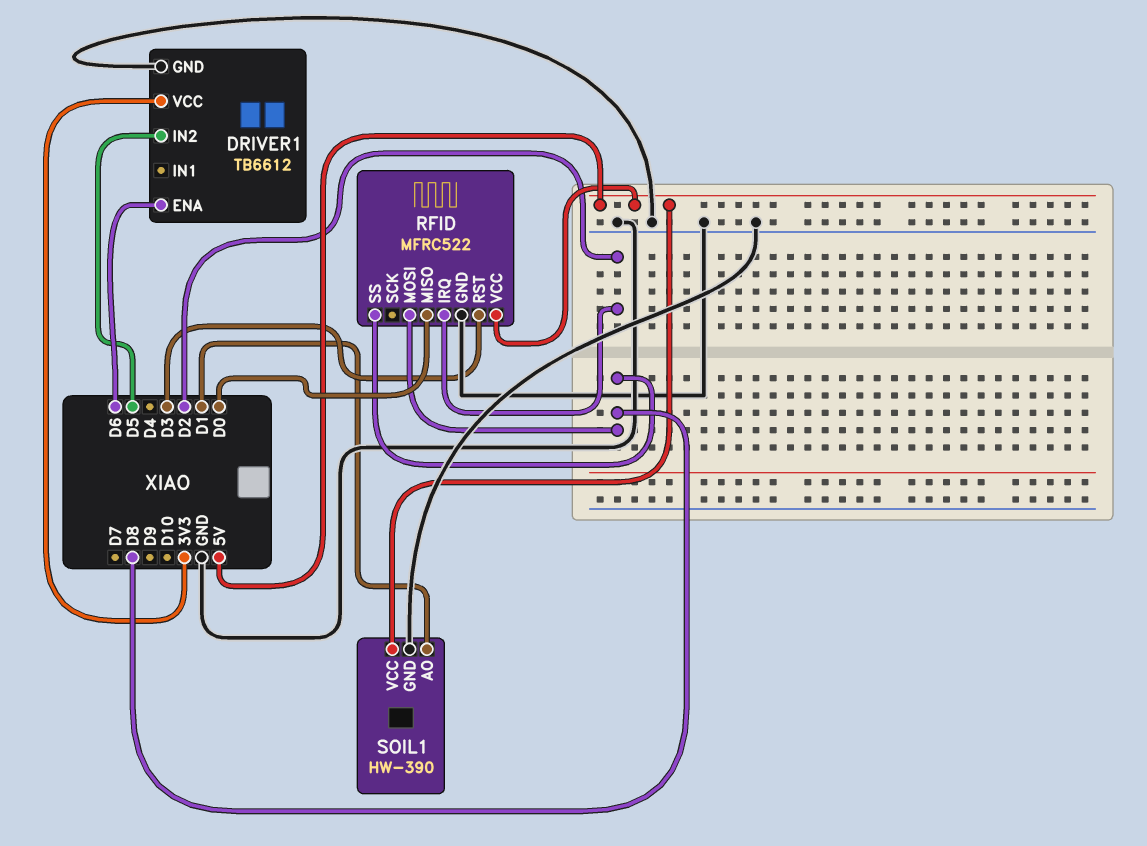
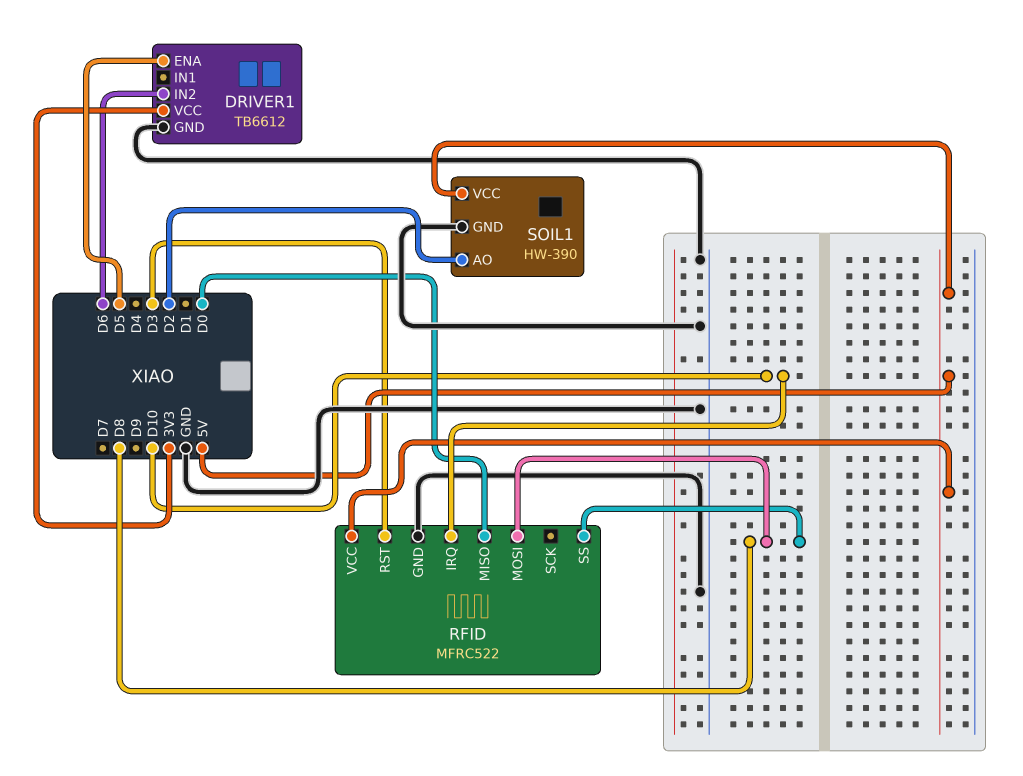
DRIVER1 pin ENA: D6 -> D5
DRIVER1 pin IN2: D5 -> D6
RFID pin IRQ: D2 -> D10
SOIL1 pin AO: D1 -> D2

